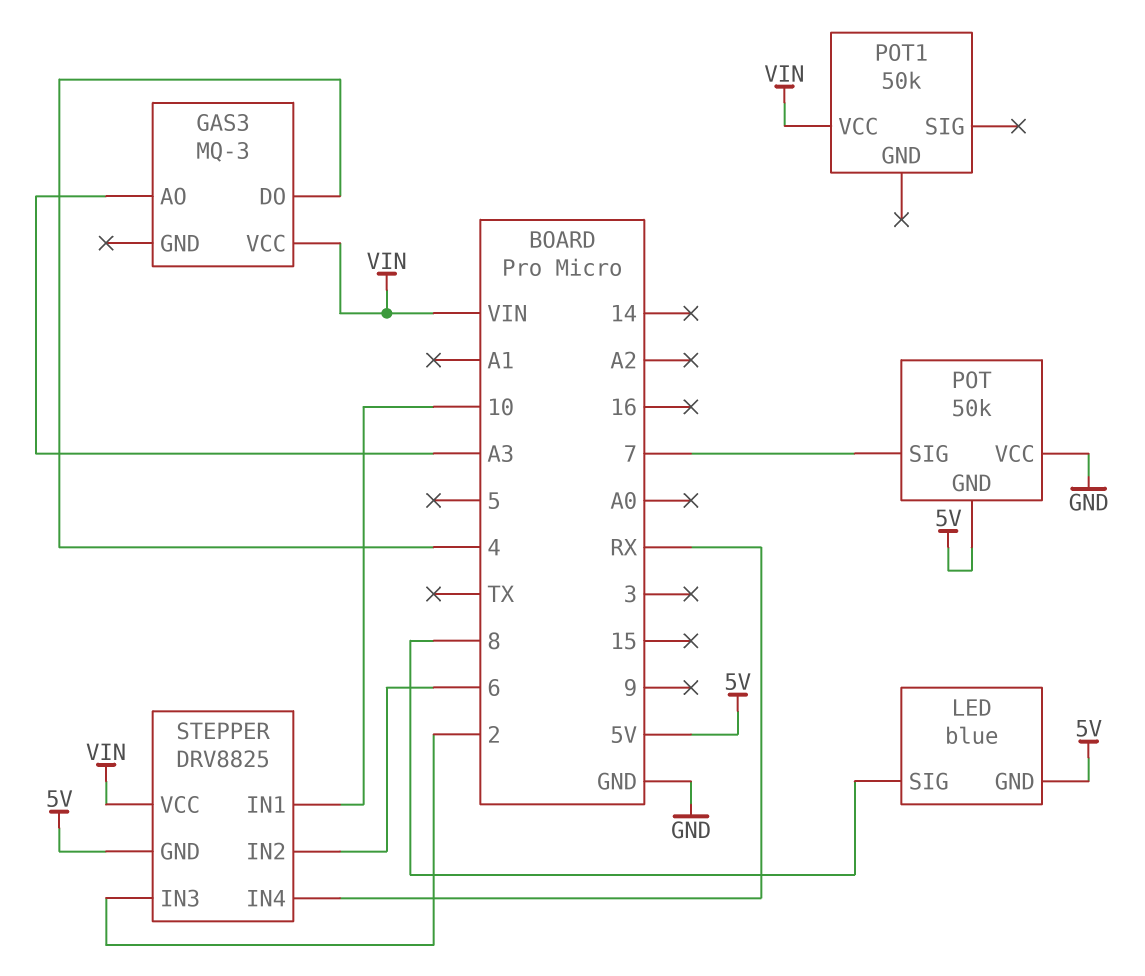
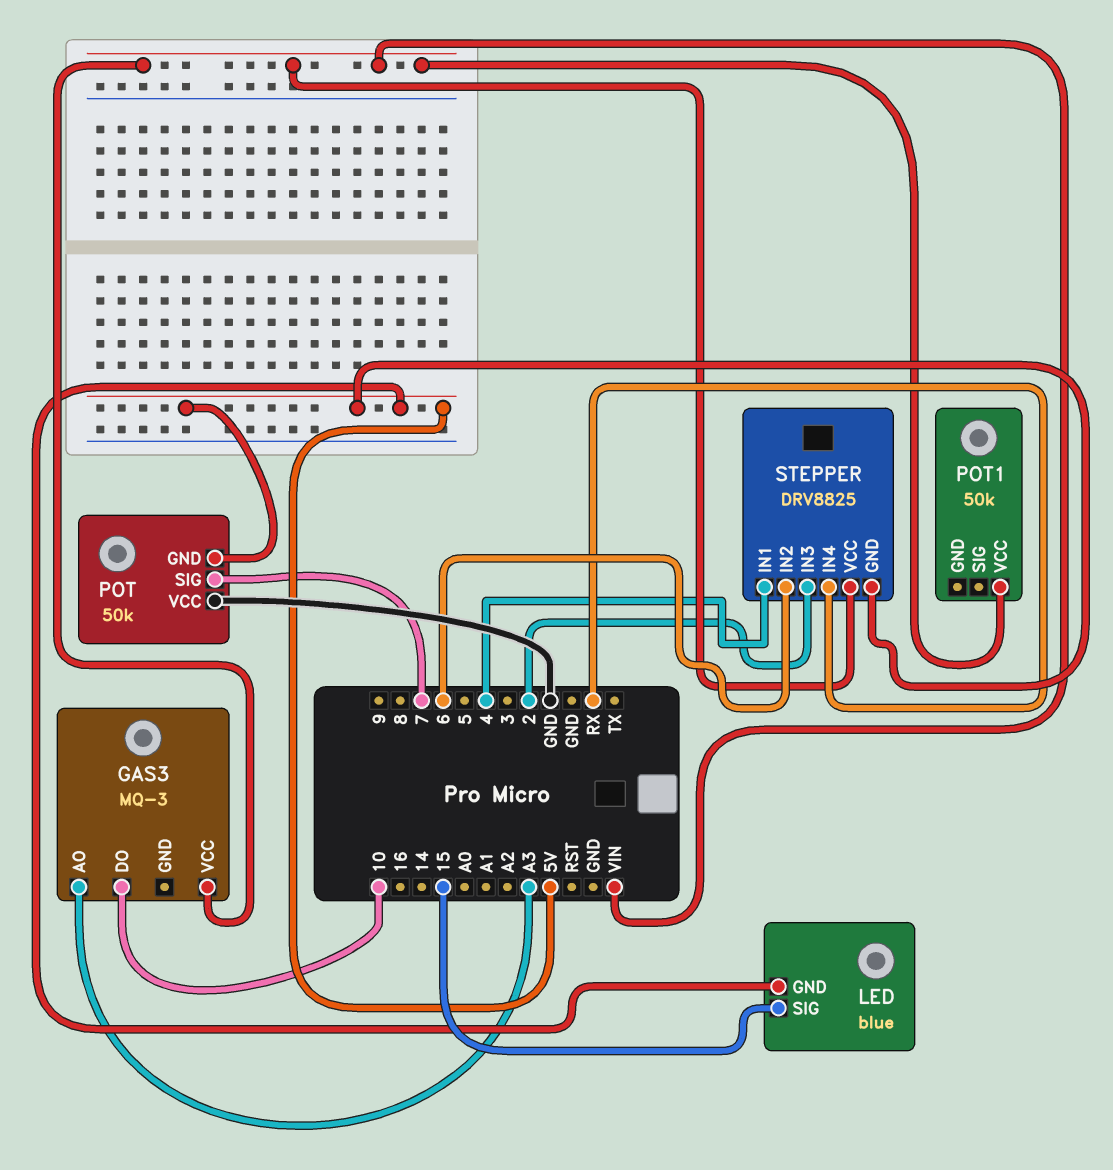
GAS3 pin DO: 4 -> 10
LED pin SIG: 8 -> 15
STEPPER pin IN1: 10 -> 4

